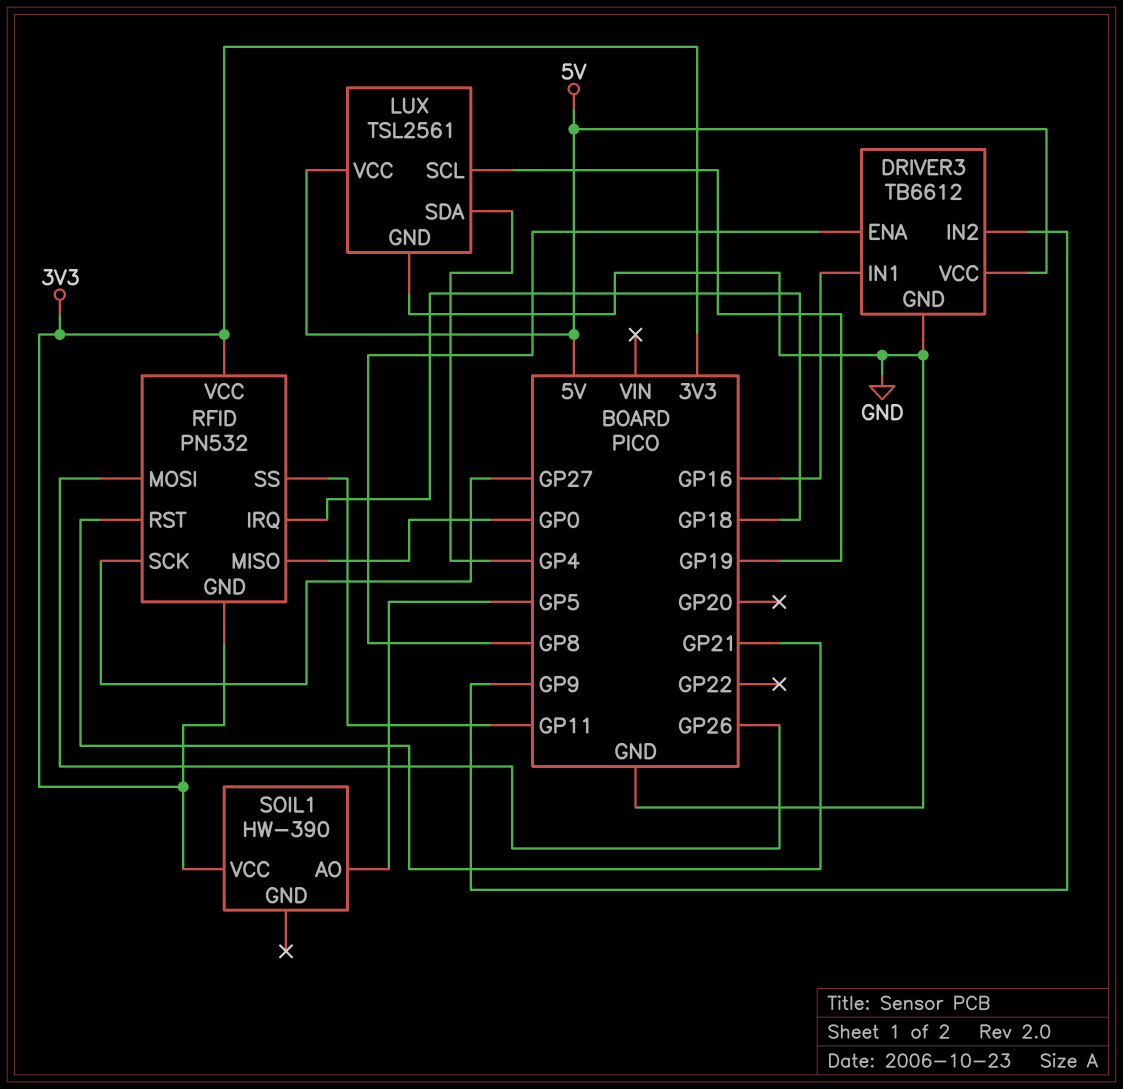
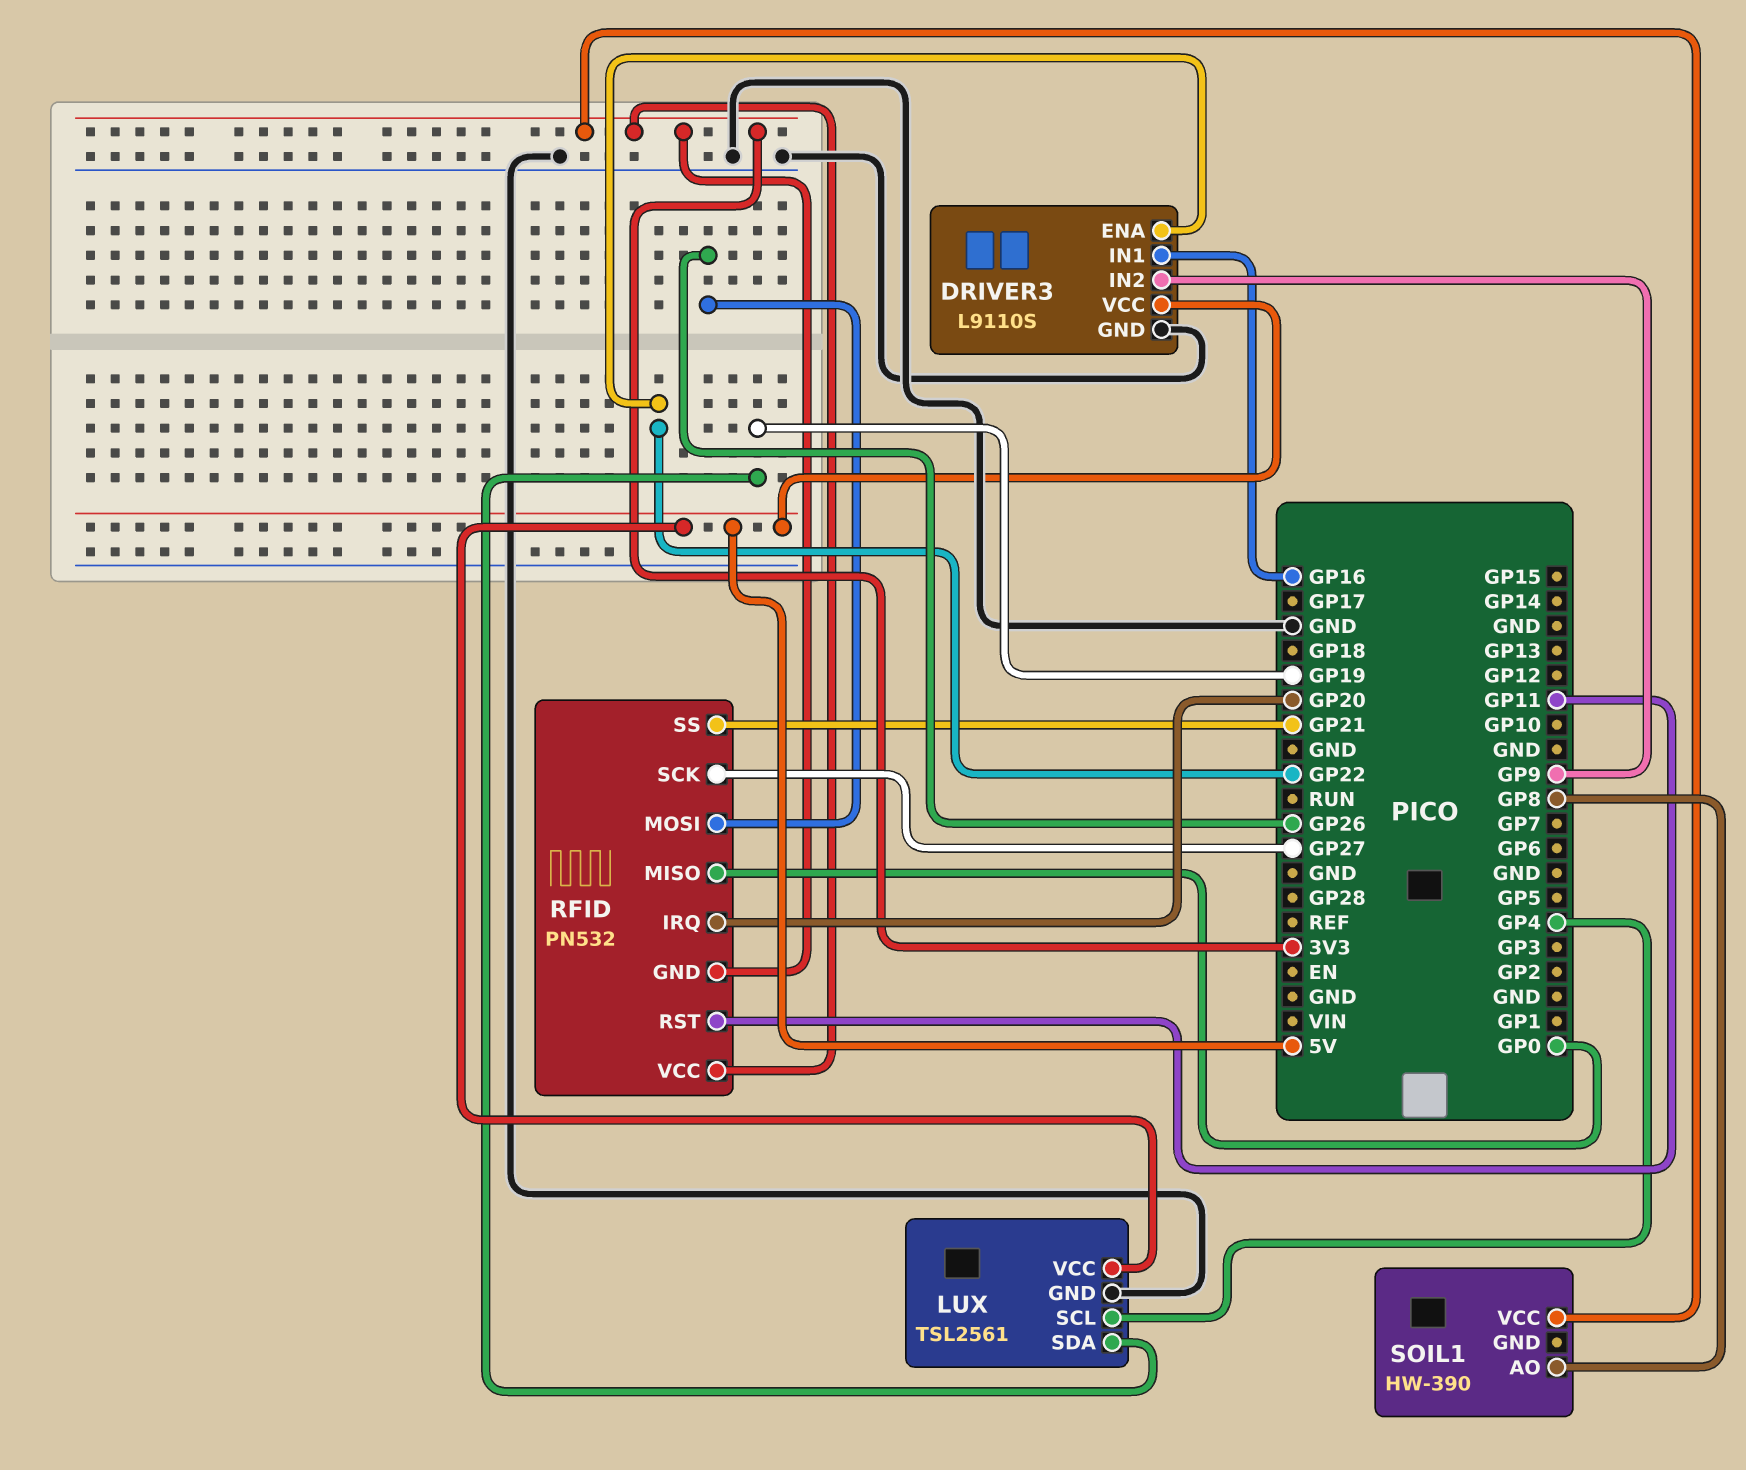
DRIVER3: TB6612 -> L9110S
DRIVER3 pin ENA: GP8 -> GP22
LUX pin SCL: GP19 -> GP4
LUX pin SDA: GP4 -> GP19
RFID pin IRQ: GP18 -> GP20
RFID pin RST: GP21 -> GP11
RFID pin SS: GP11 -> GP21
SOIL1 pin AO: GP5 -> GP8

